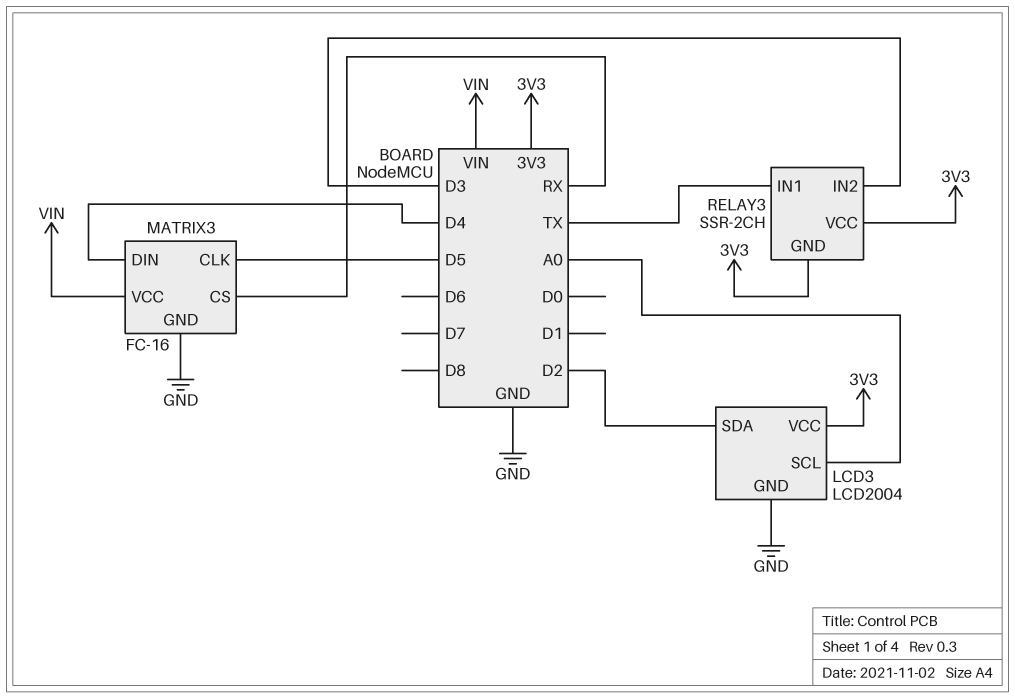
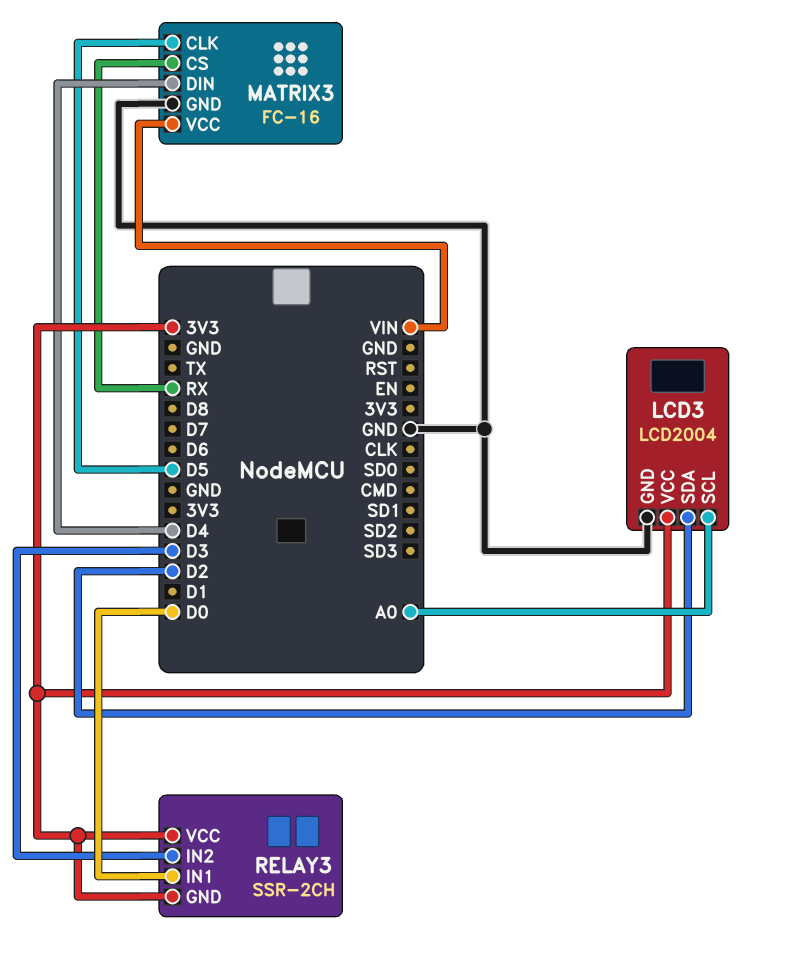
RELAY3 pin IN1: TX -> D0

